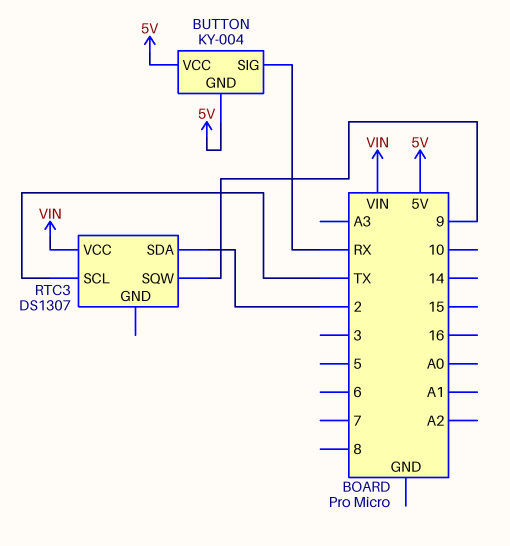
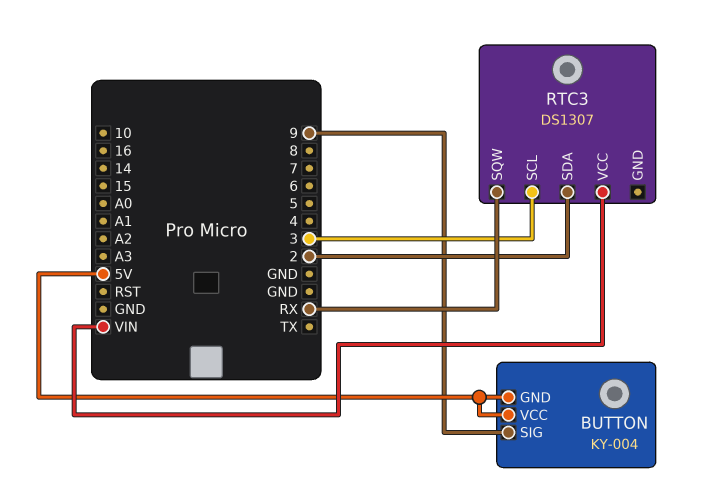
BUTTON pin SIG: RX -> 9
RTC3 pin SCL: TX -> 3
RTC3 pin SQW: 9 -> RX

